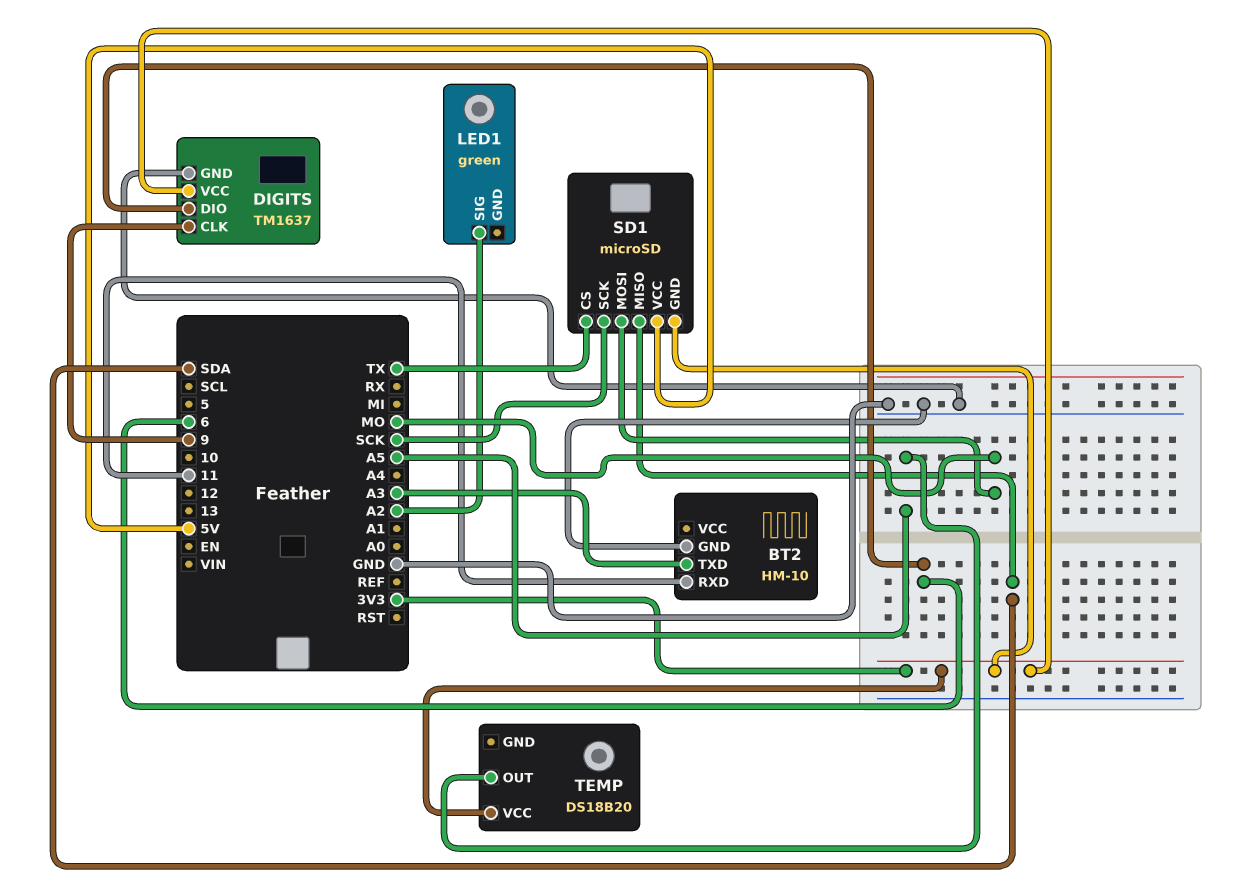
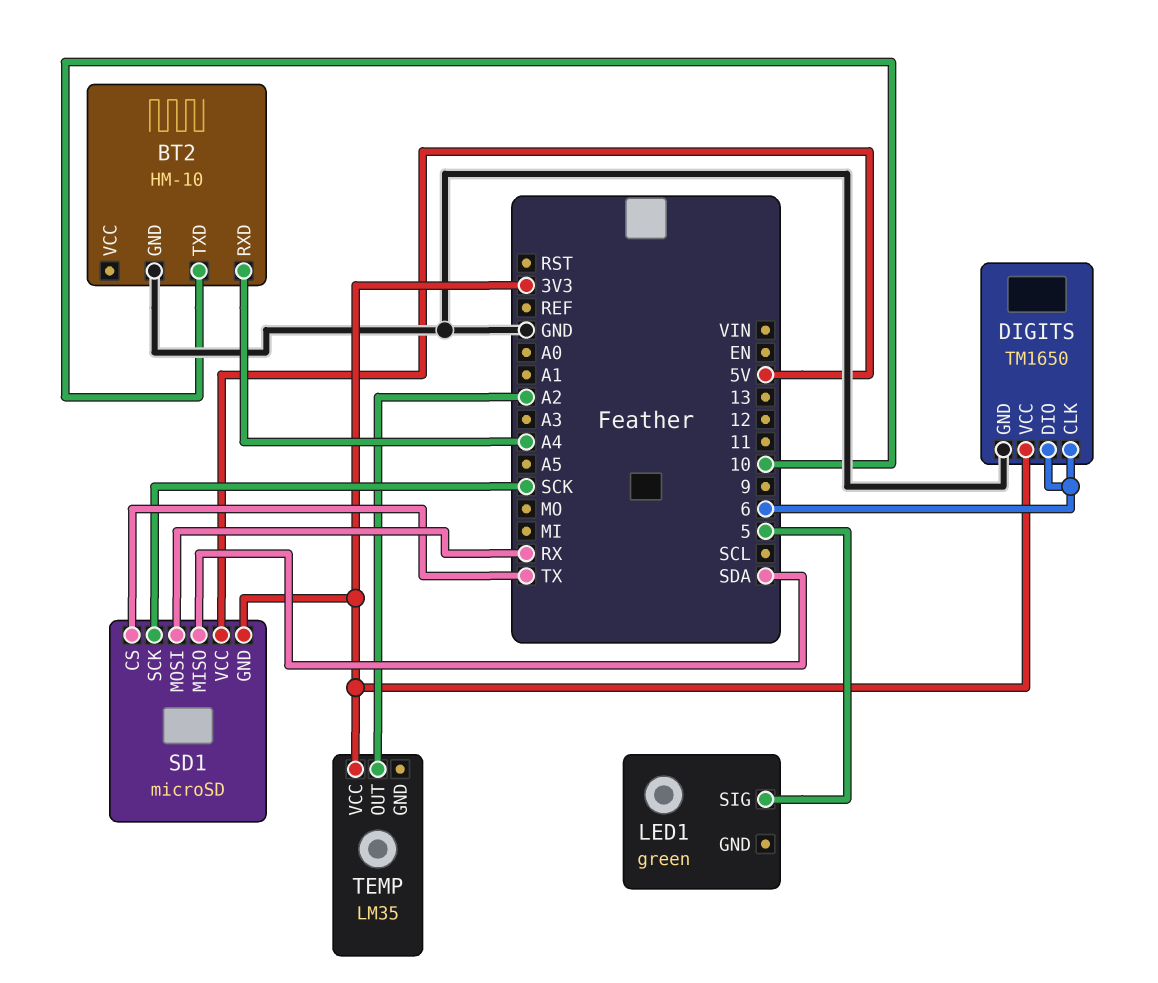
BT2 pin RXD: 11 -> A4
BT2 pin TXD: A3 -> 10
DIGITS: TM1637 -> TM1650
DIGITS pin CLK: 9 -> 6
LED1 pin SIG: A2 -> 5
SD1 pin MOSI: MO -> RX
TEMP: DS18B20 -> LM35
TEMP pin OUT: A5 -> A2

